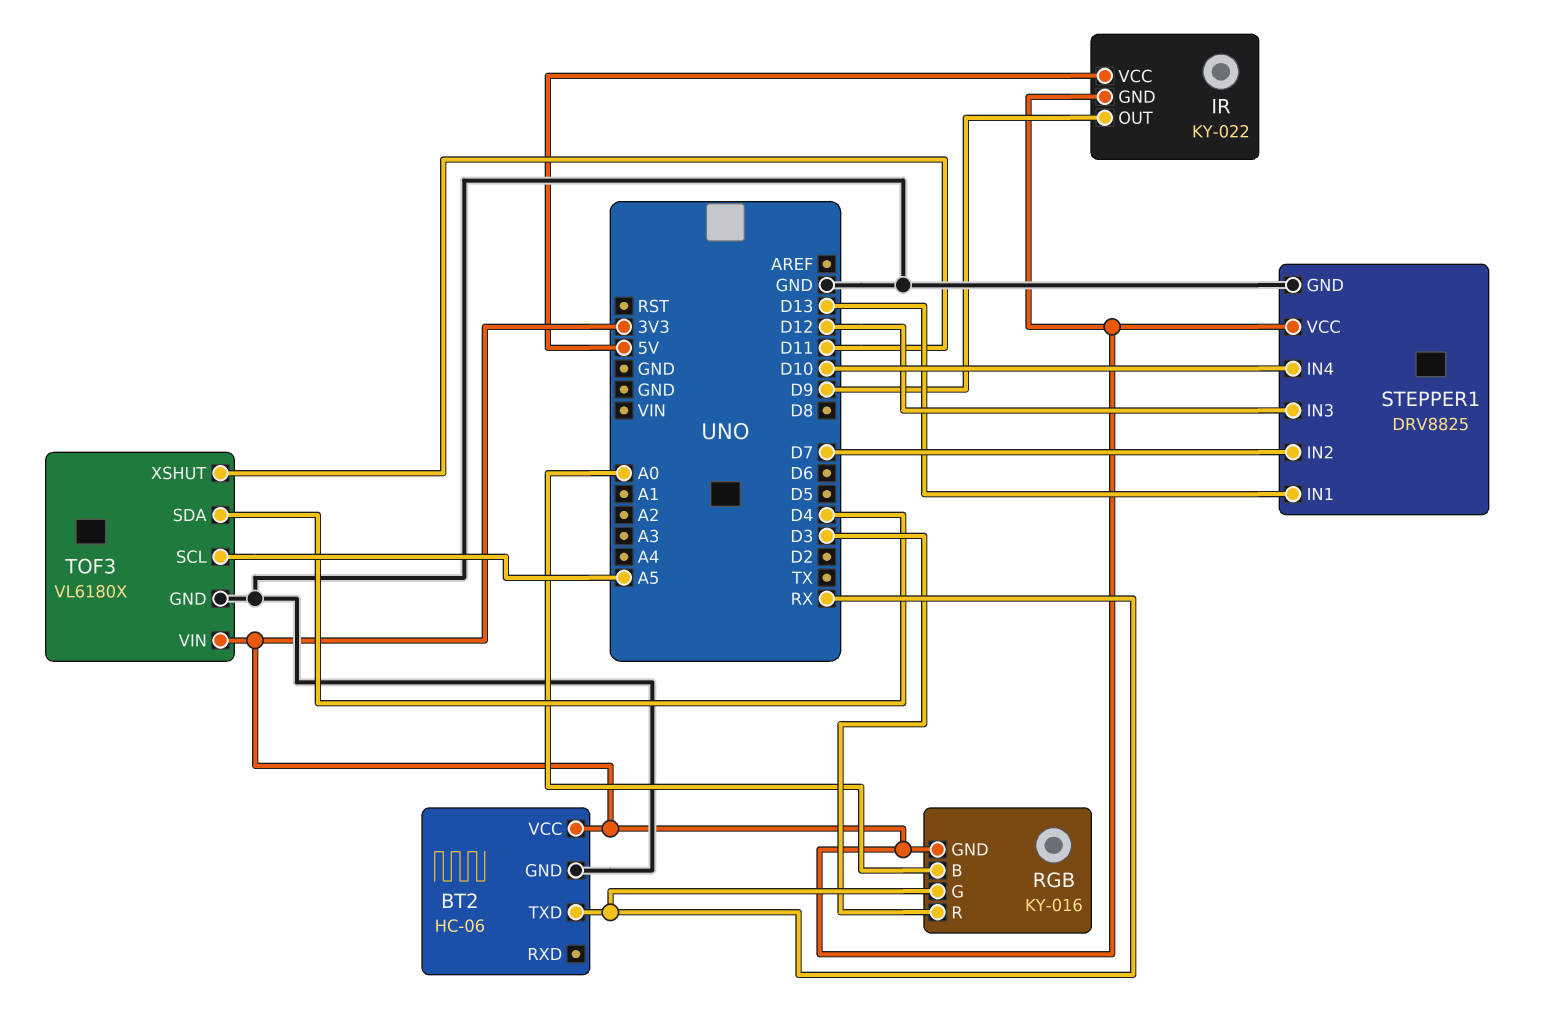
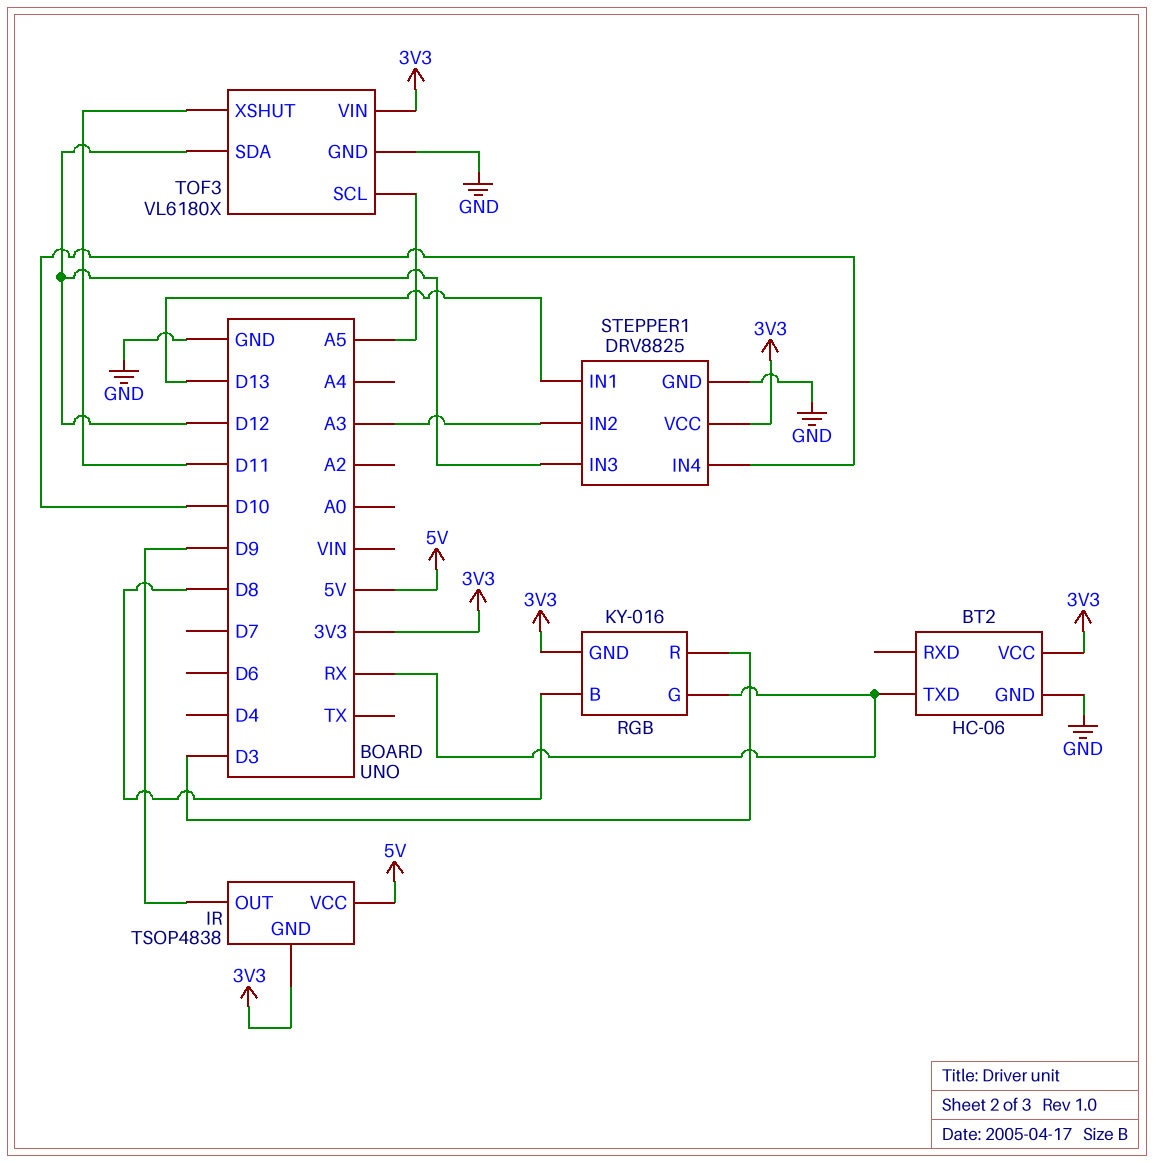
IR: KY-022 -> TSOP4838
RGB pin B: A0 -> D8
STEPPER1 pin IN2: D7 -> A3
TOF3 pin SDA: D4 -> D12

